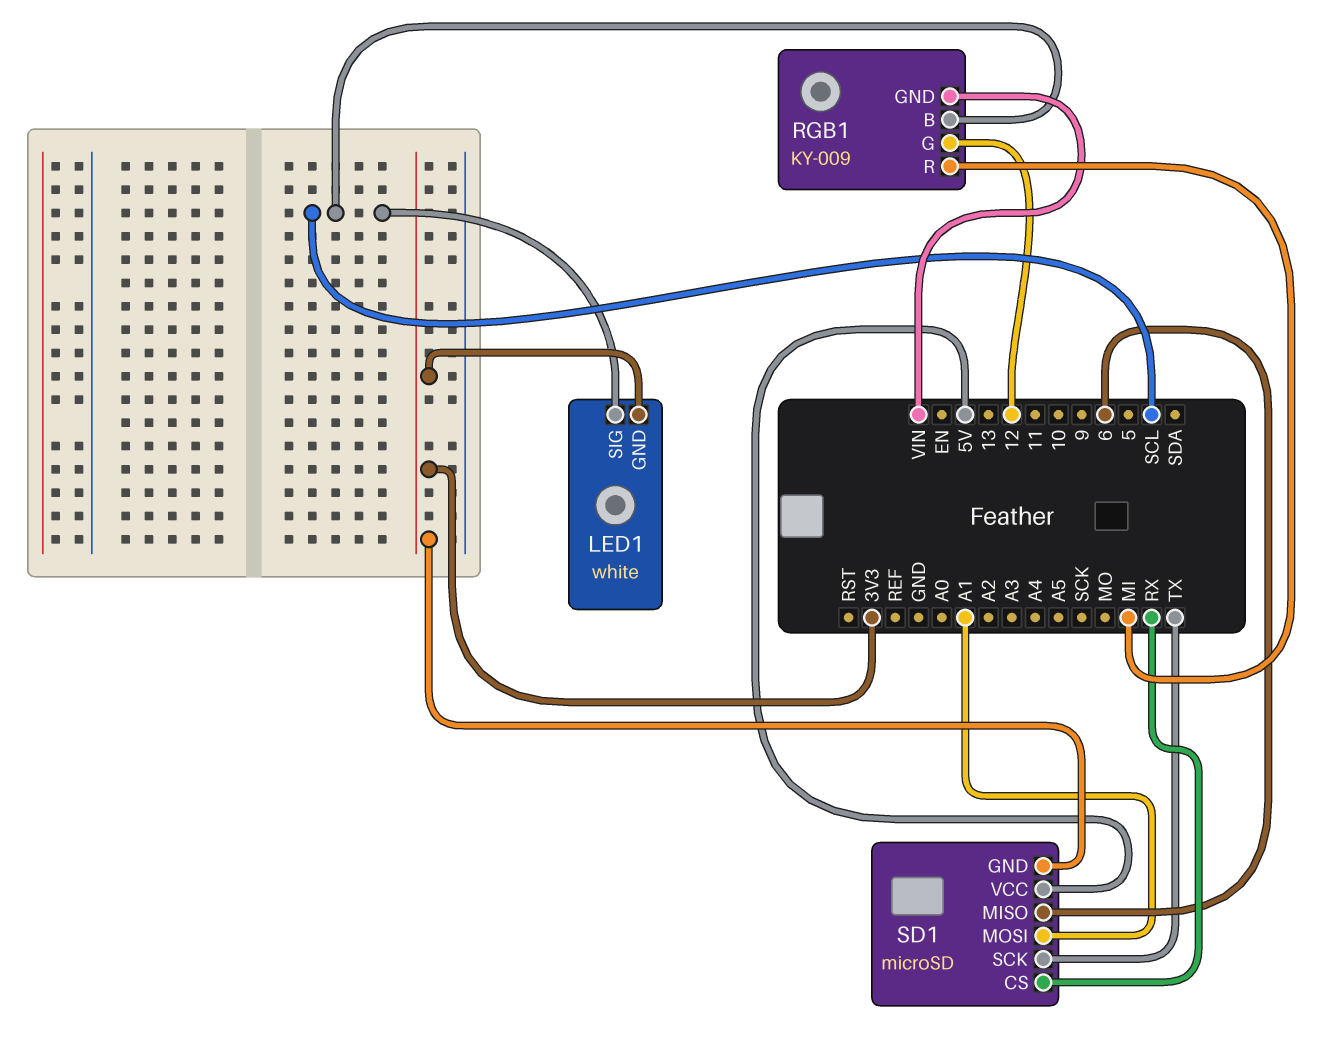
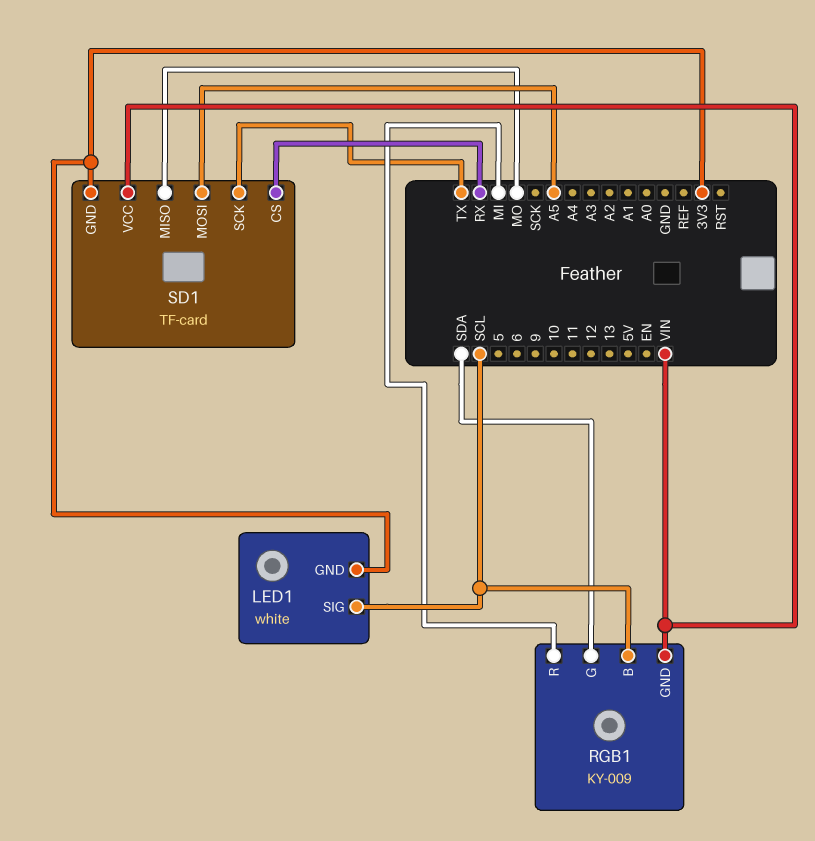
RGB1 pin G: 12 -> SDA
SD1: microSD -> TF-card
SD1 pin MISO: 6 -> MO
SD1 pin MOSI: A1 -> A5
SD1 pin VCC: 5V -> VIN

